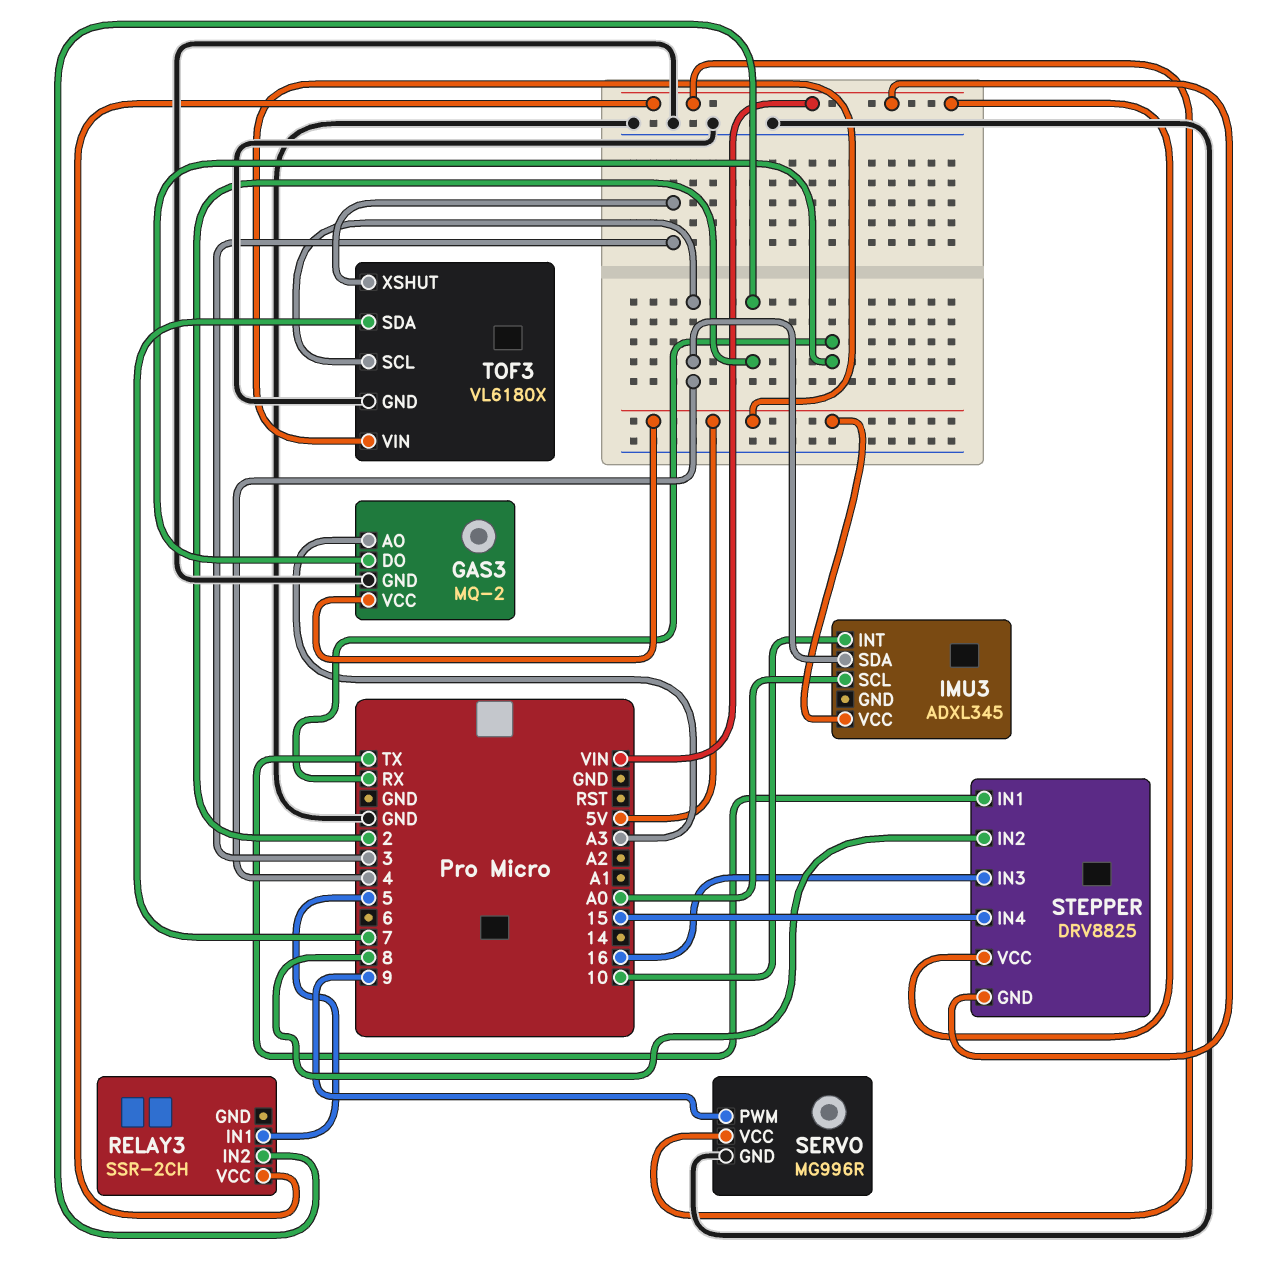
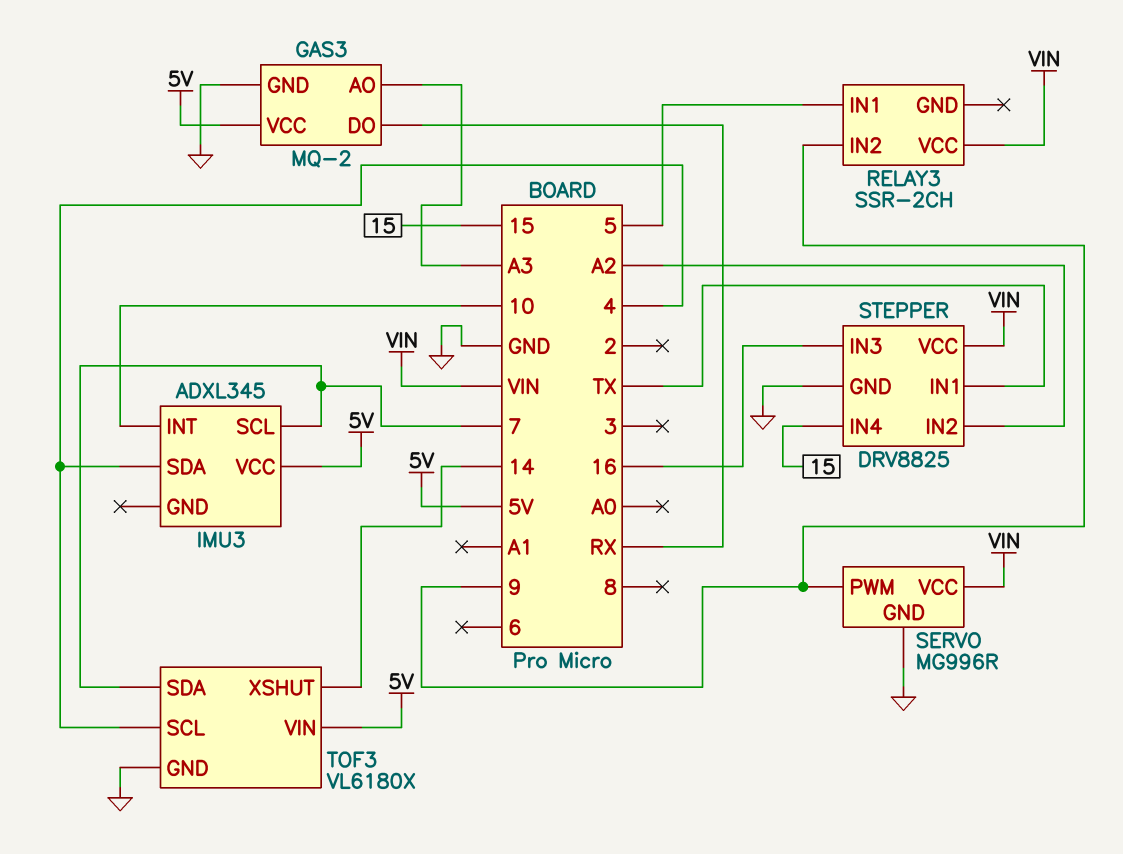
IMU3 pin SCL: A0 -> 7
RELAY3 pin IN2: 2 -> 9
STEPPER pin GND: VIN -> GND
STEPPER pin IN2: 8 -> A2
TOF3 pin XSHUT: 3 -> 14

